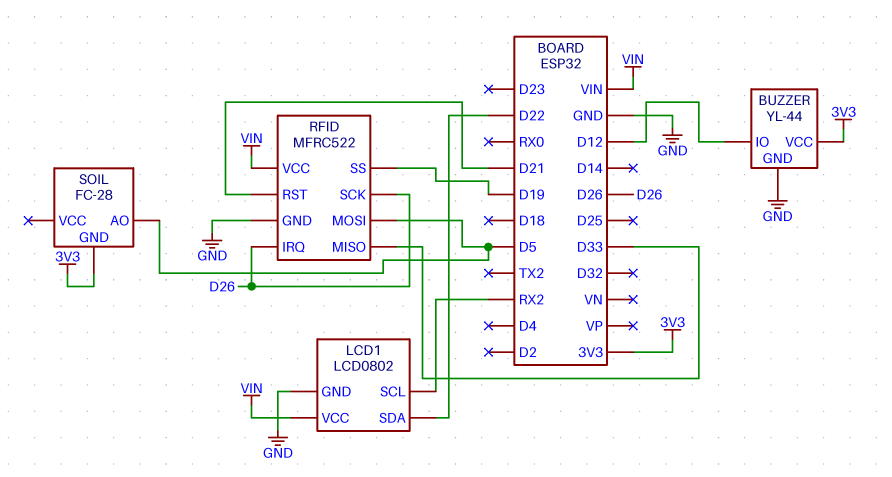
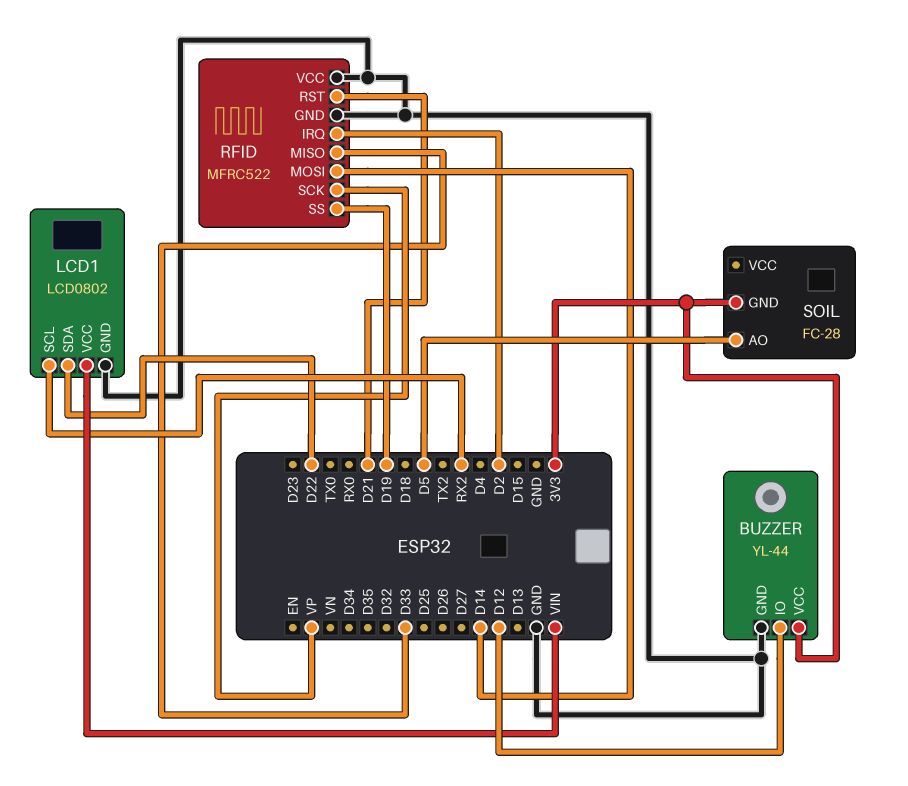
RFID pin IRQ: D26 -> D2
RFID pin MOSI: D5 -> D14
RFID pin SCK: D26 -> VP
RFID pin VCC: VIN -> GND

